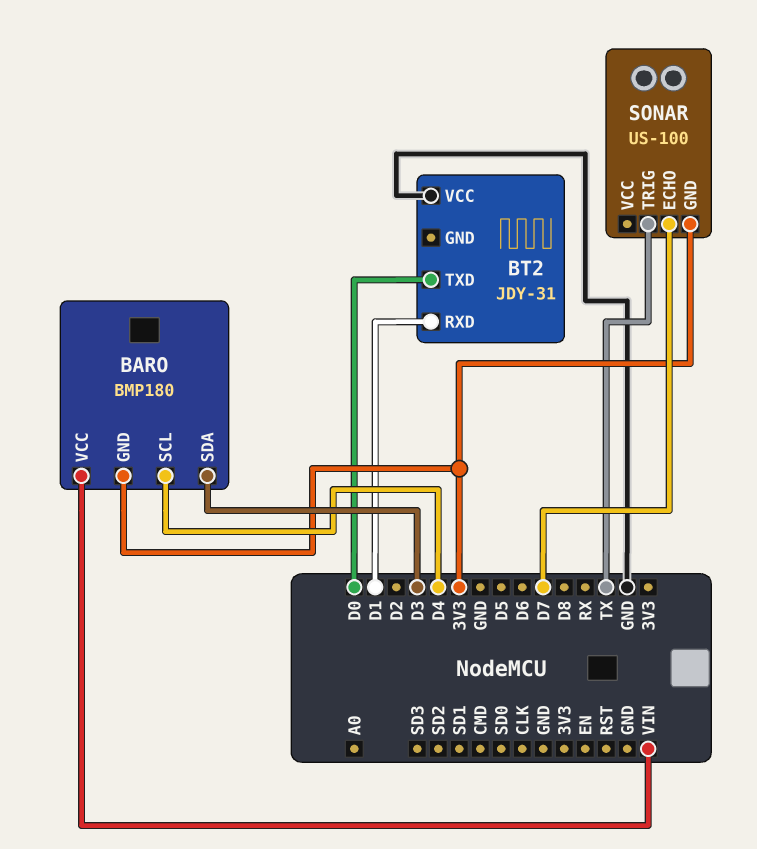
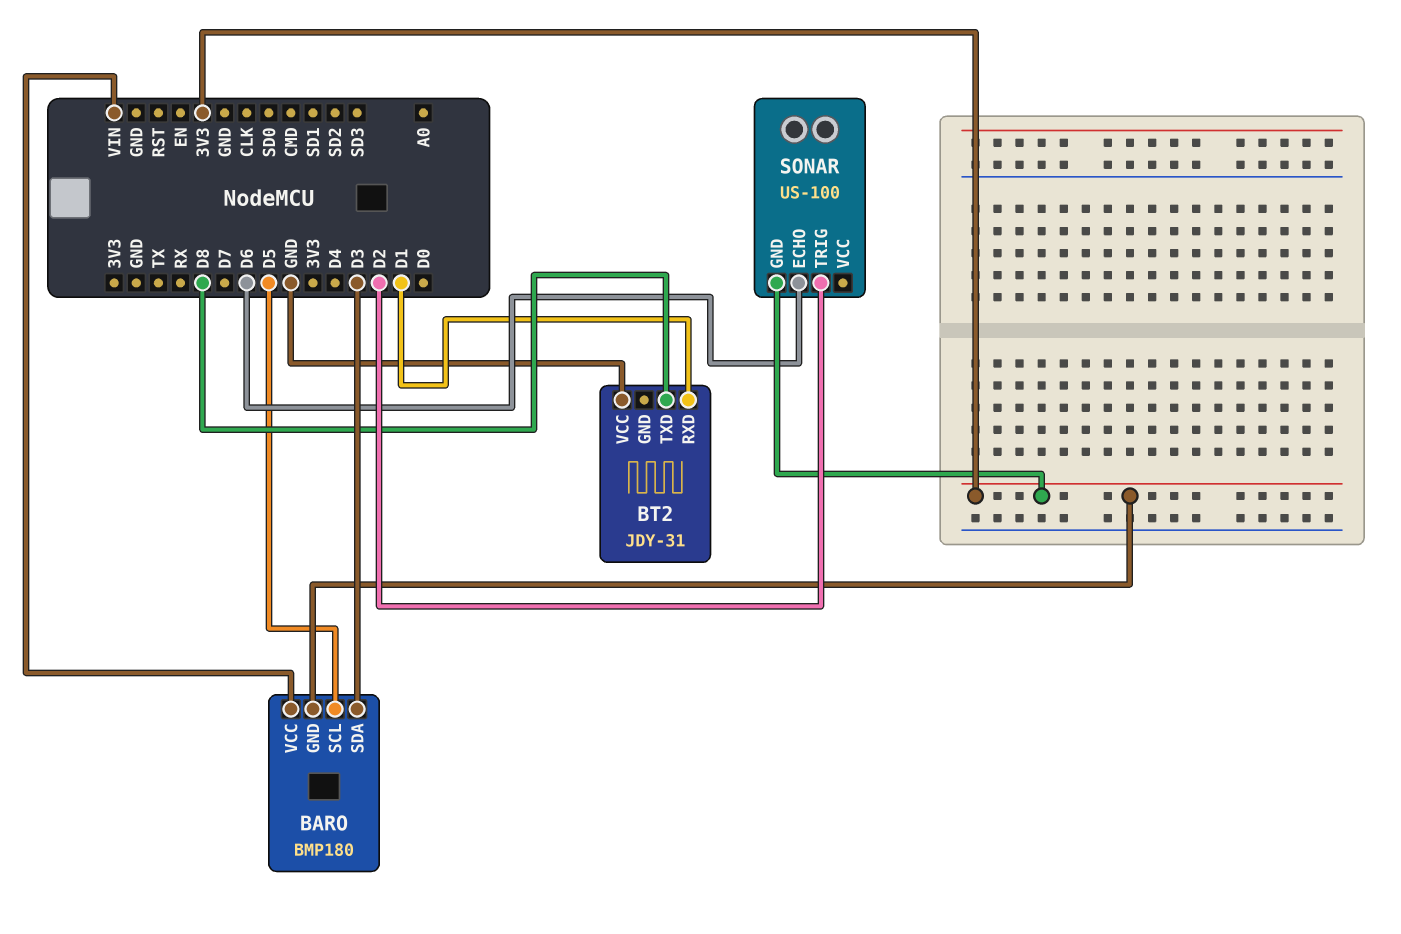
BARO pin SCL: D4 -> D5
BT2 pin TXD: D0 -> D8
SONAR pin ECHO: D7 -> D6
SONAR pin TRIG: TX -> D2

